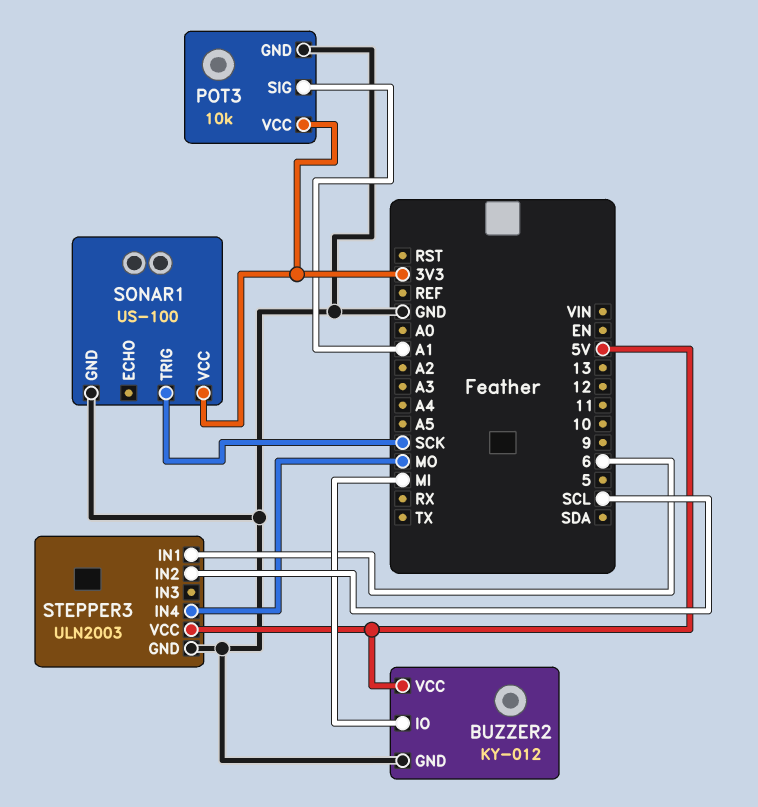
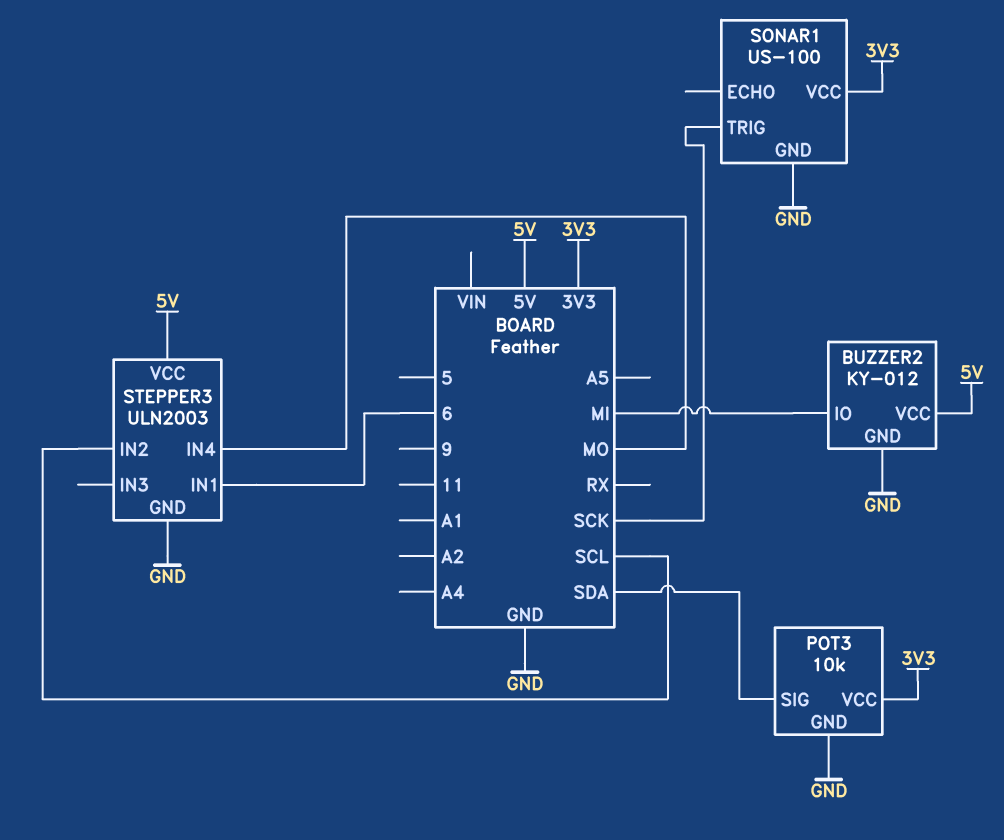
POT3 pin SIG: A1 -> SDA

